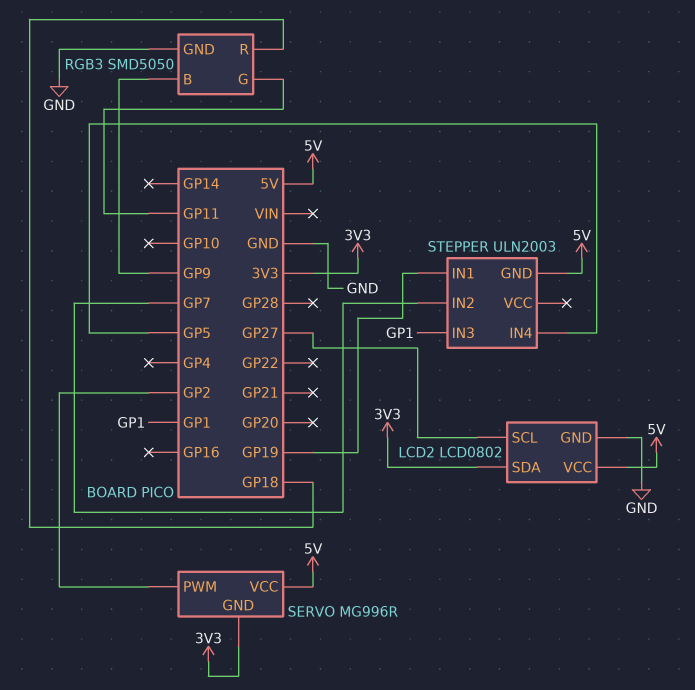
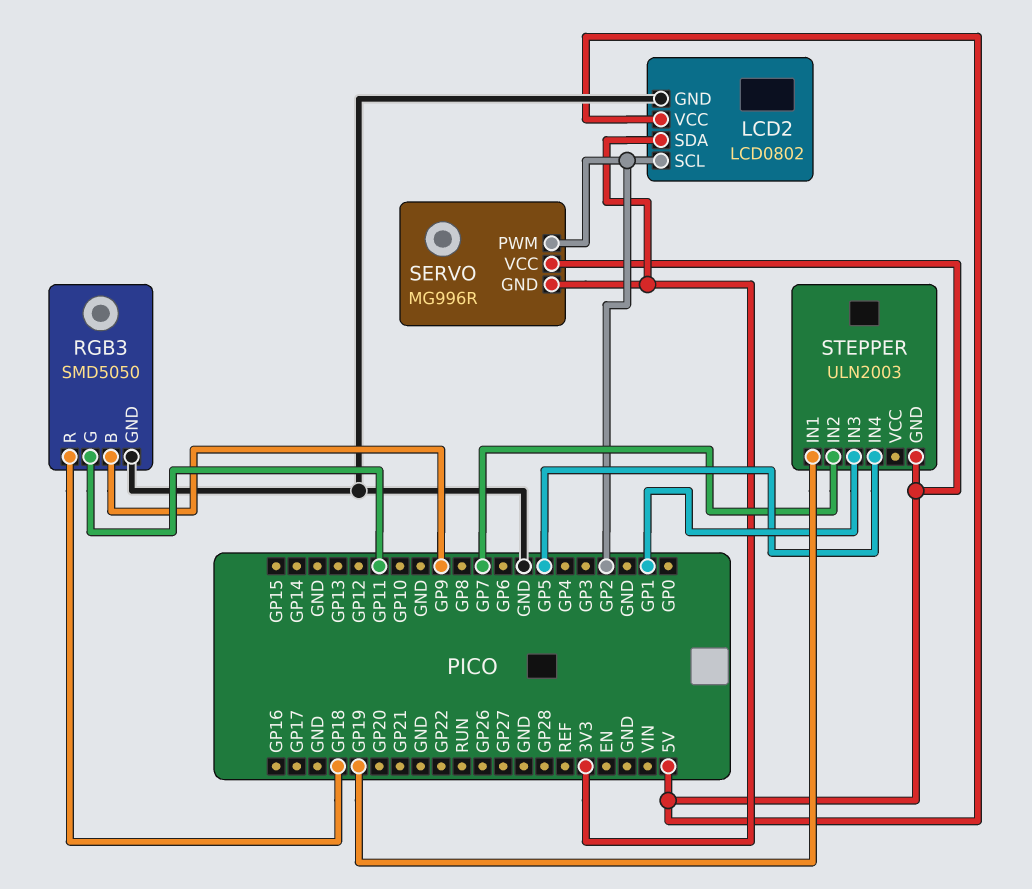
LCD2 pin SCL: GP27 -> GP2

